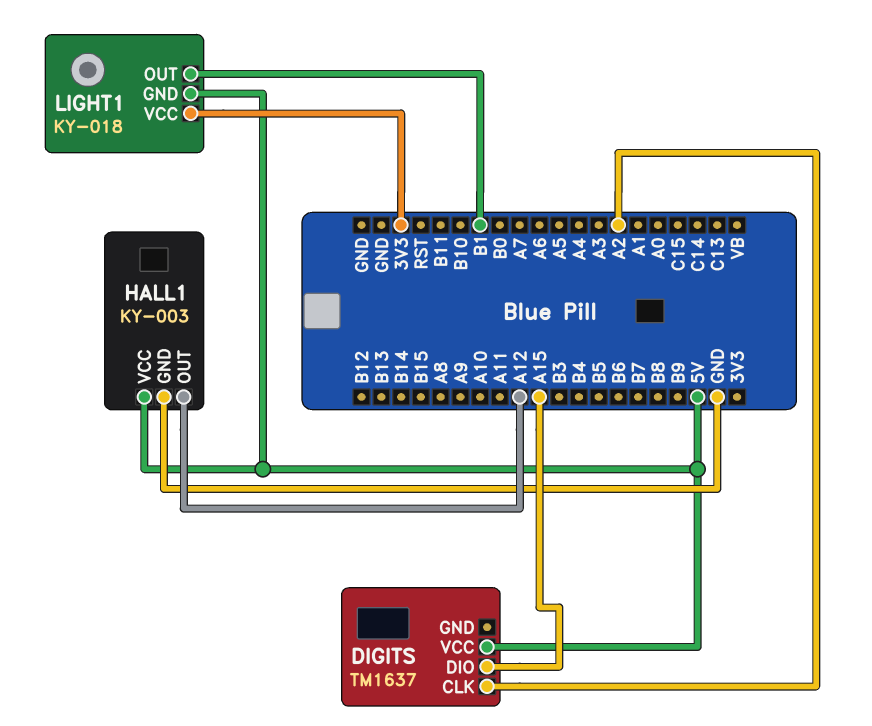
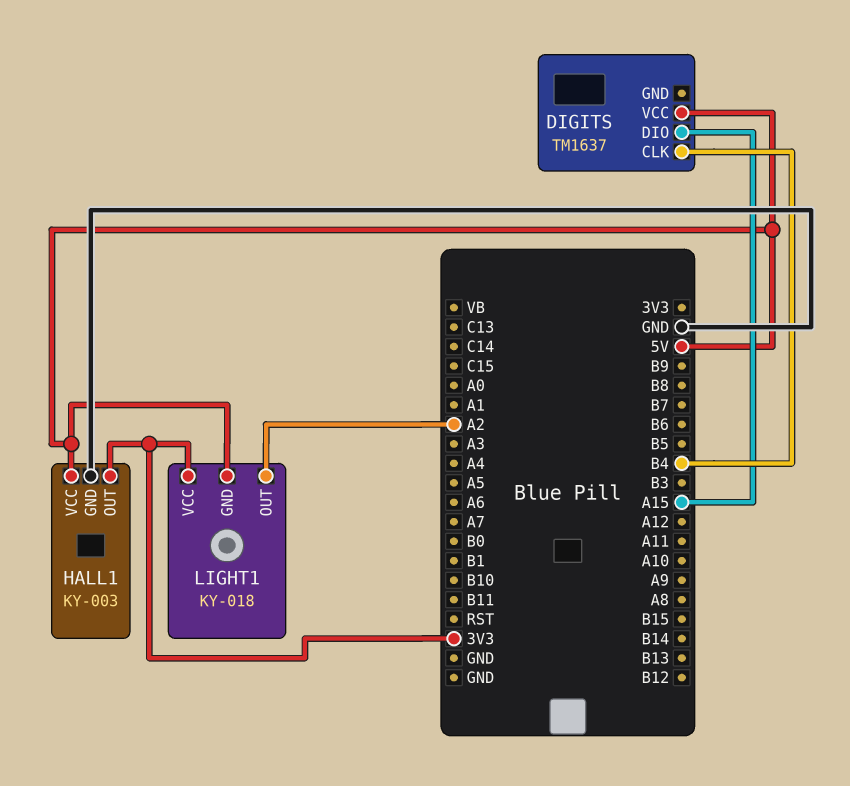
DIGITS pin CLK: A2 -> B4
HALL1 pin OUT: A12 -> 3V3
LIGHT1 pin OUT: B1 -> A2

